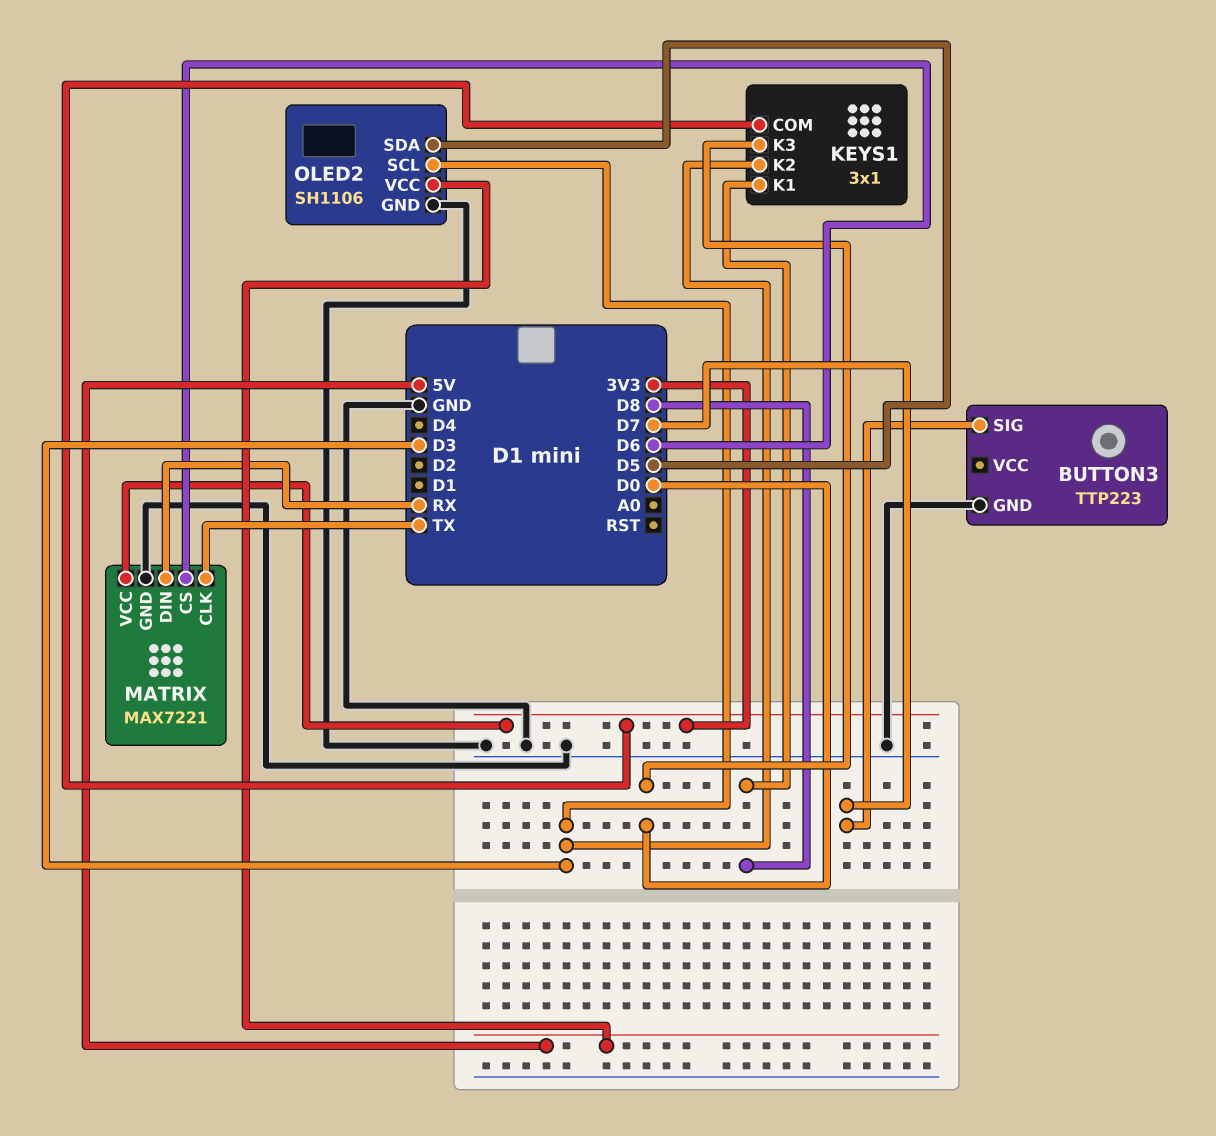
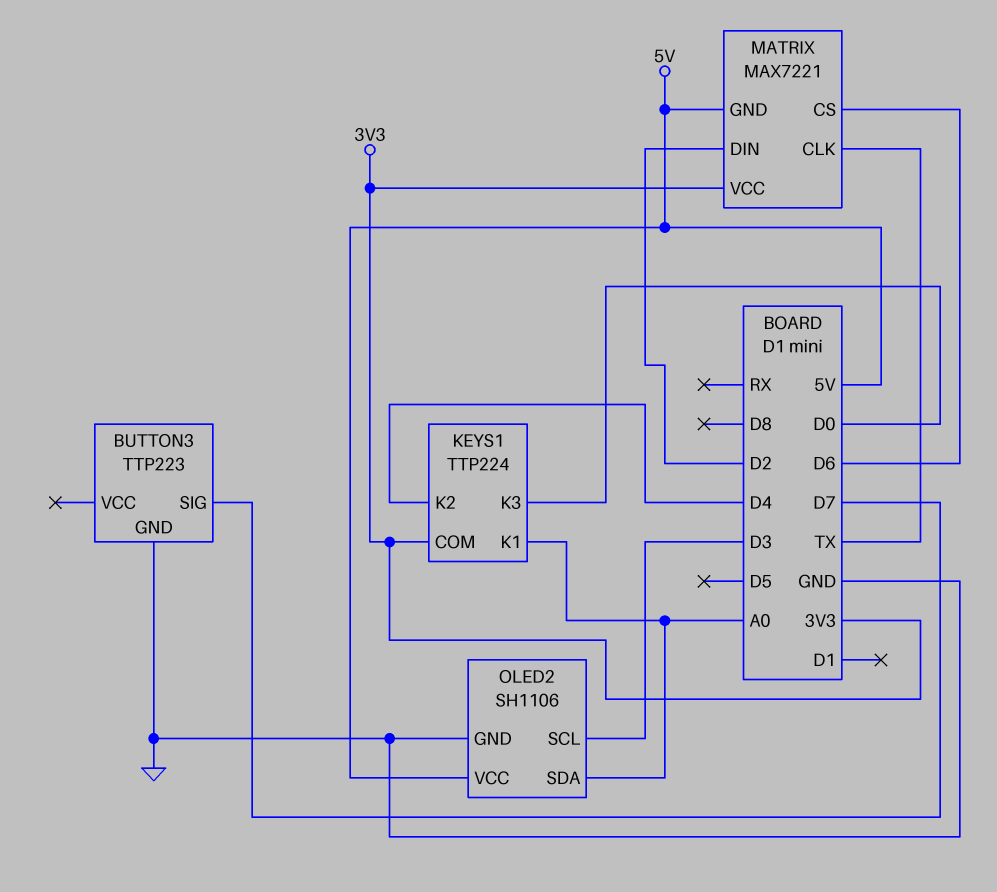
KEYS1: 3x1 -> TTP224
KEYS1 pin K1: D8 -> A0
KEYS1 pin K2: D3 -> D4
MATRIX pin DIN: RX -> D2
MATRIX pin GND: GND -> 5V
OLED2 pin SDA: D5 -> A0

